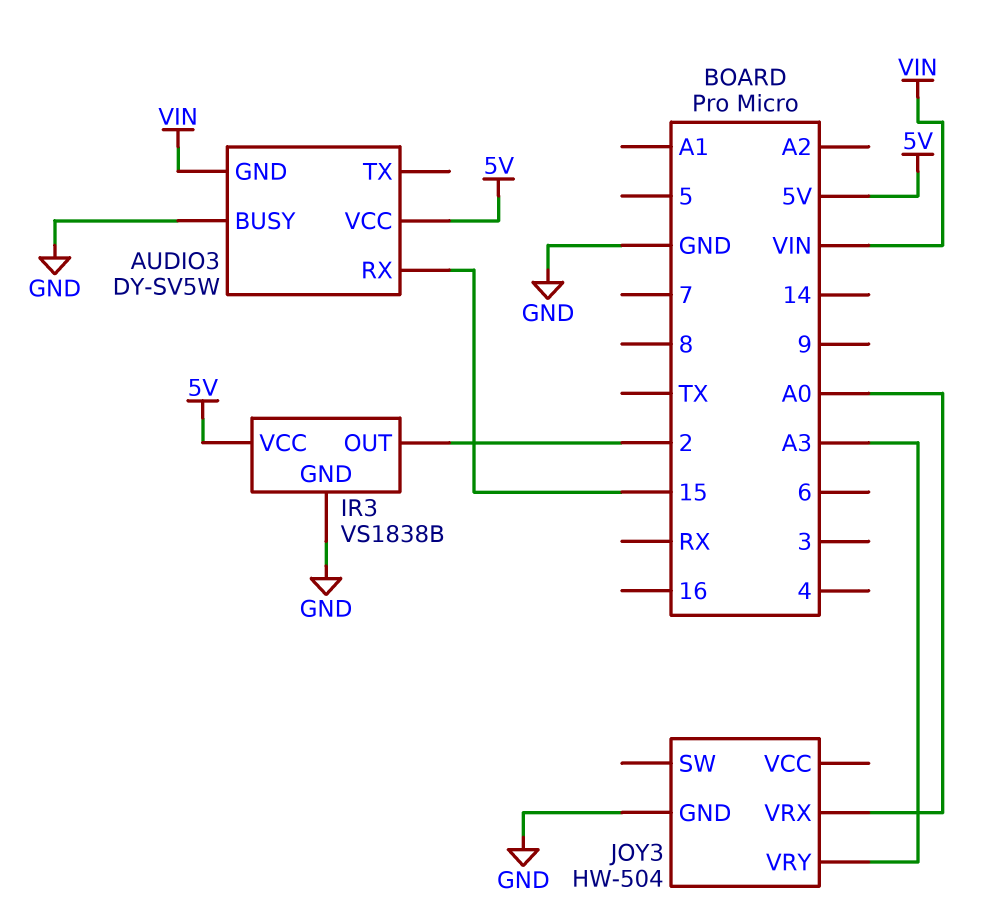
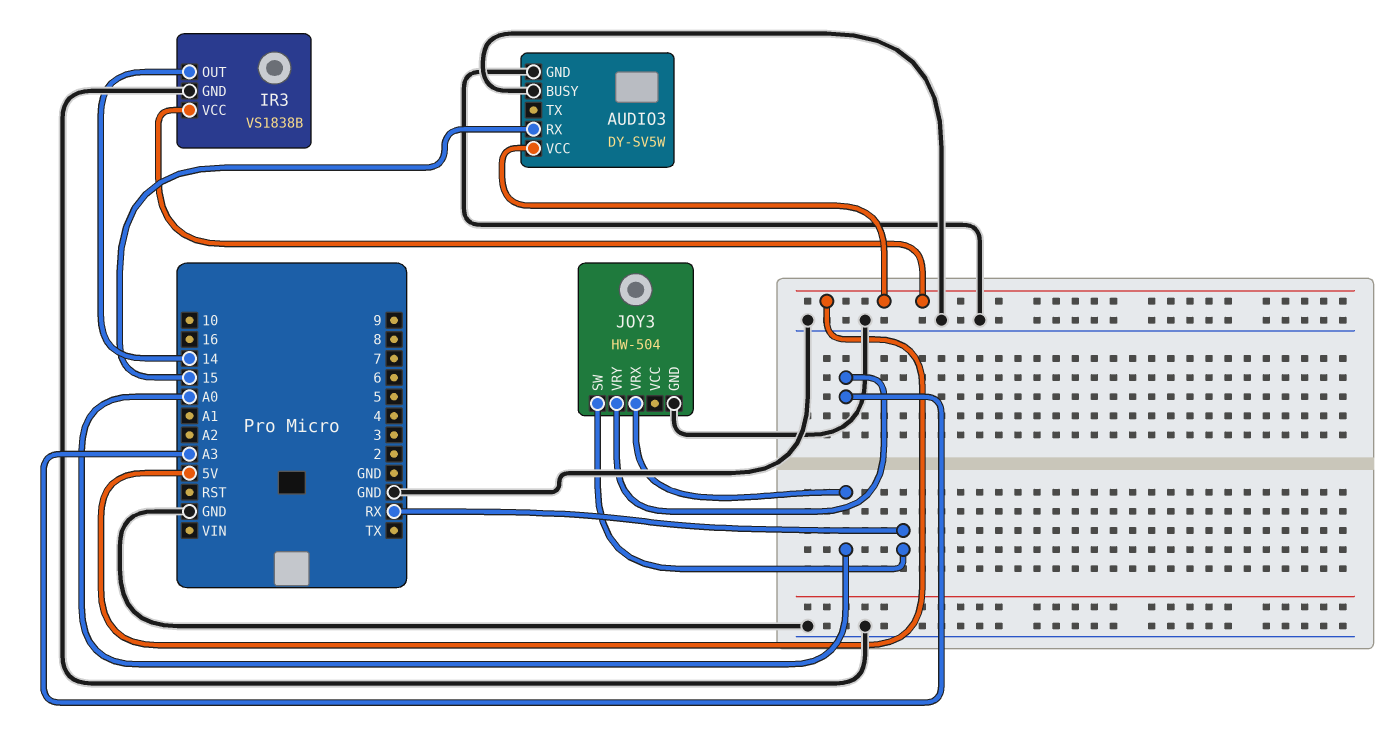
AUDIO3 pin GND: VIN -> GND
IR3 pin OUT: 2 -> 14
JOY3 pin SW: none -> RX

